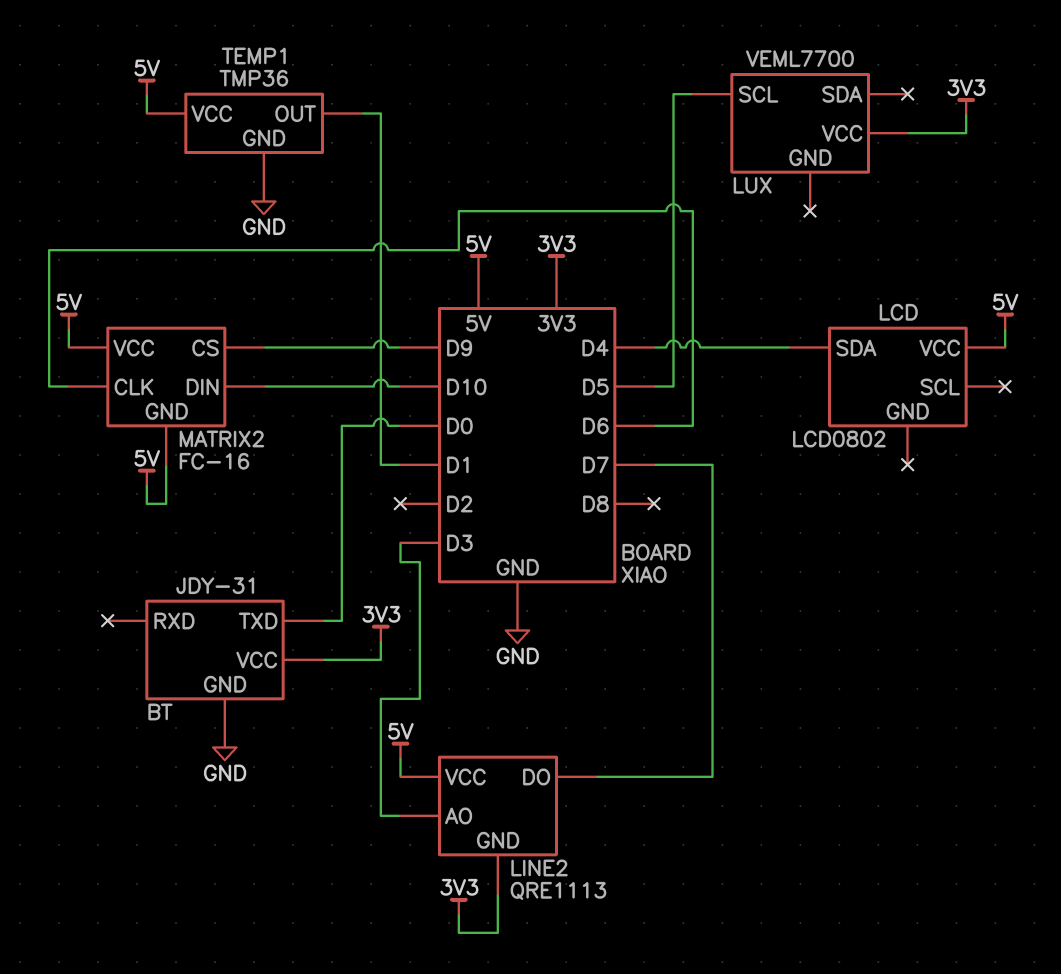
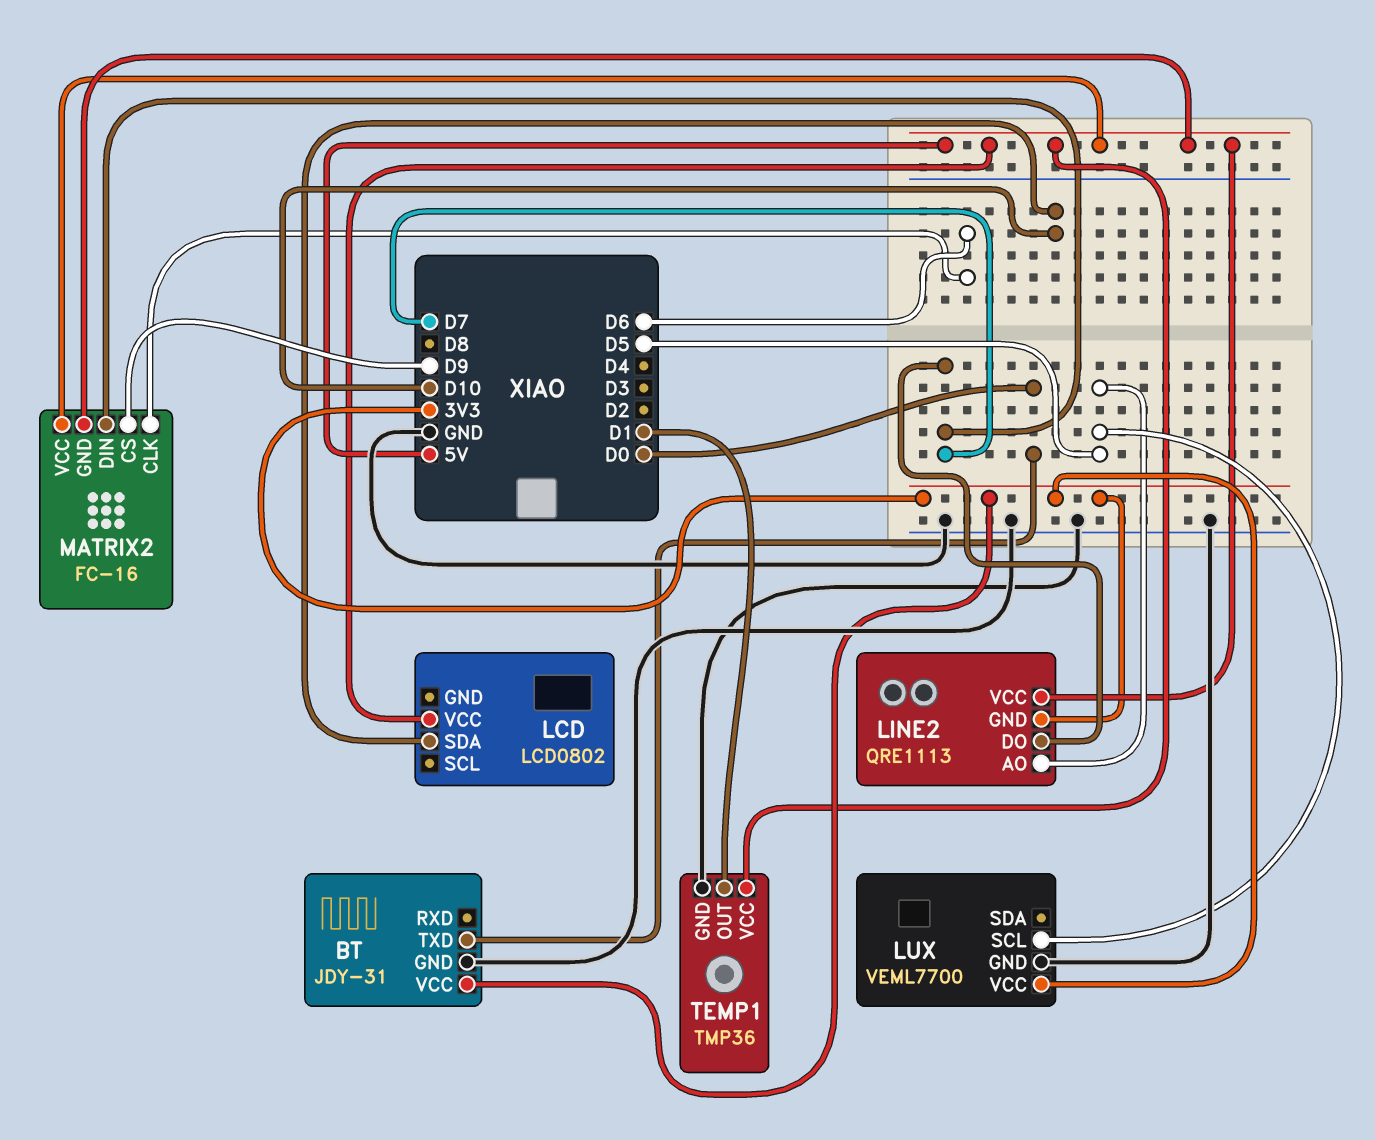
LCD pin SDA: D4 -> D10
LINE2 pin AO: D3 -> D5
LUX pin GND: none -> GND
MATRIX2 pin DIN: D10 -> D7

